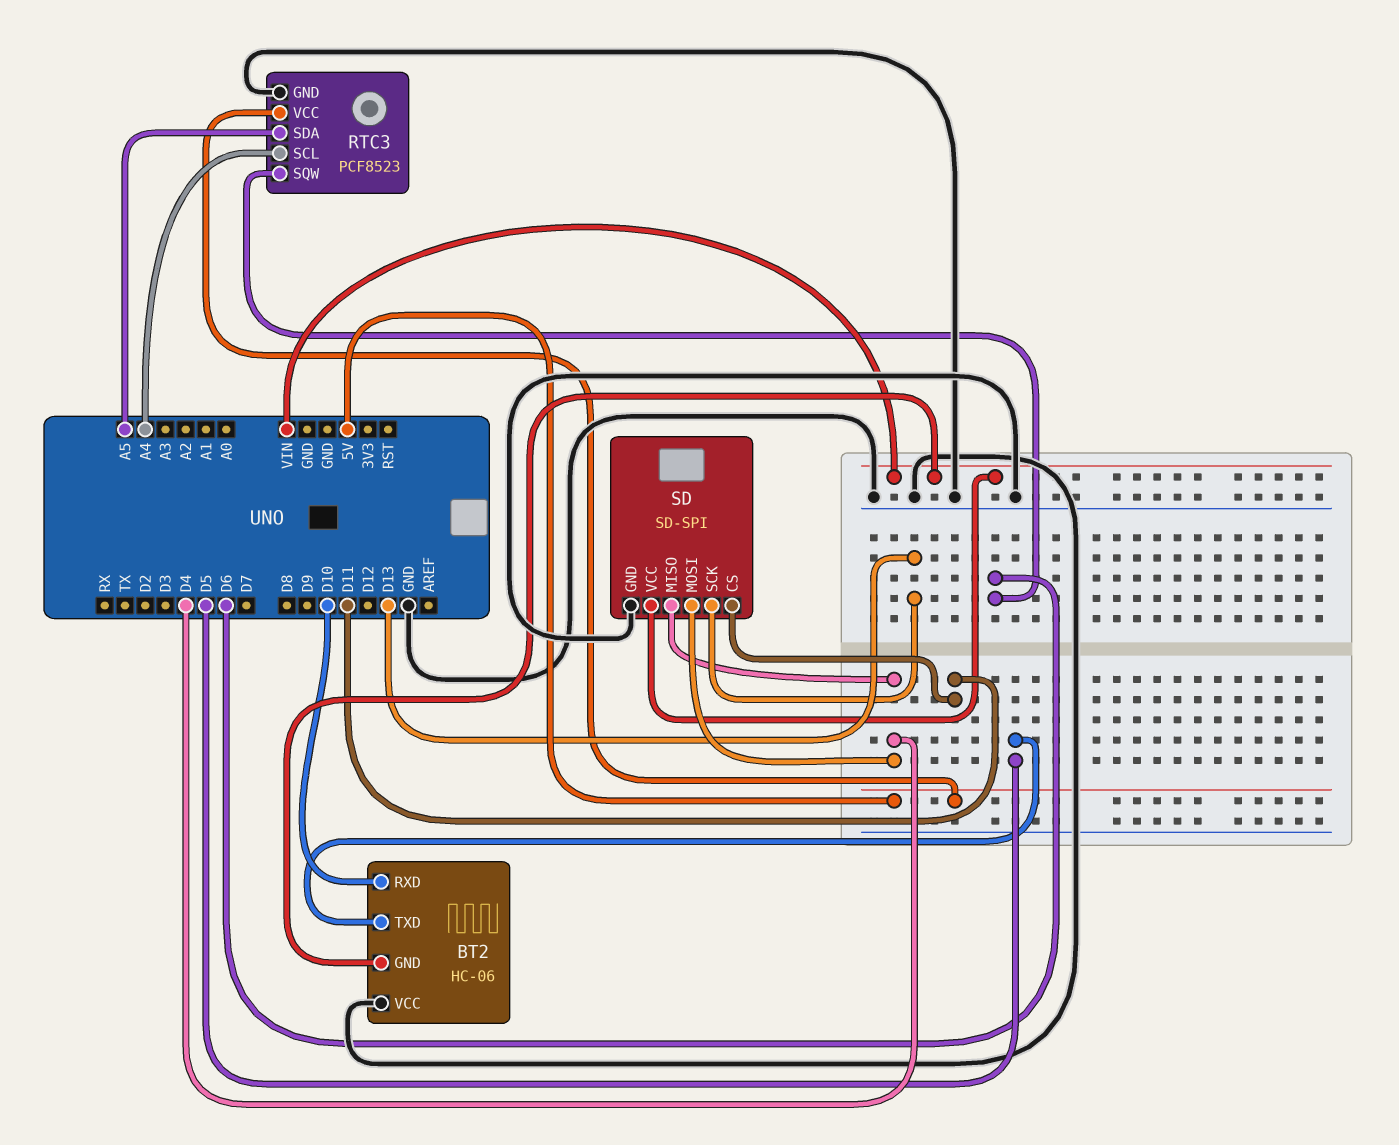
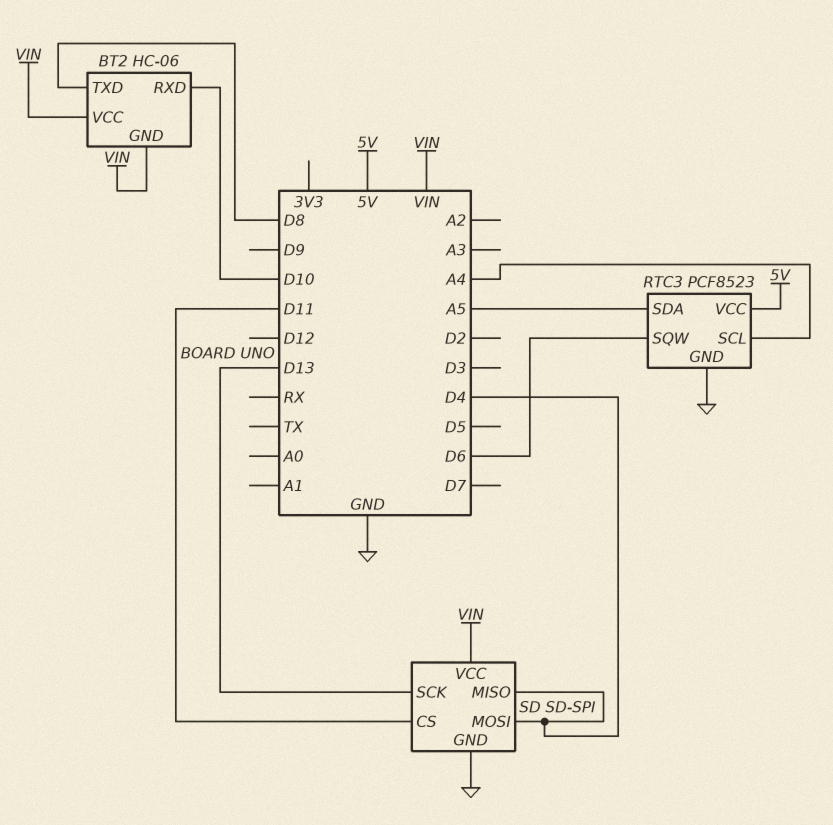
BT2 pin TXD: D5 -> D8
BT2 pin VCC: GND -> VIN

